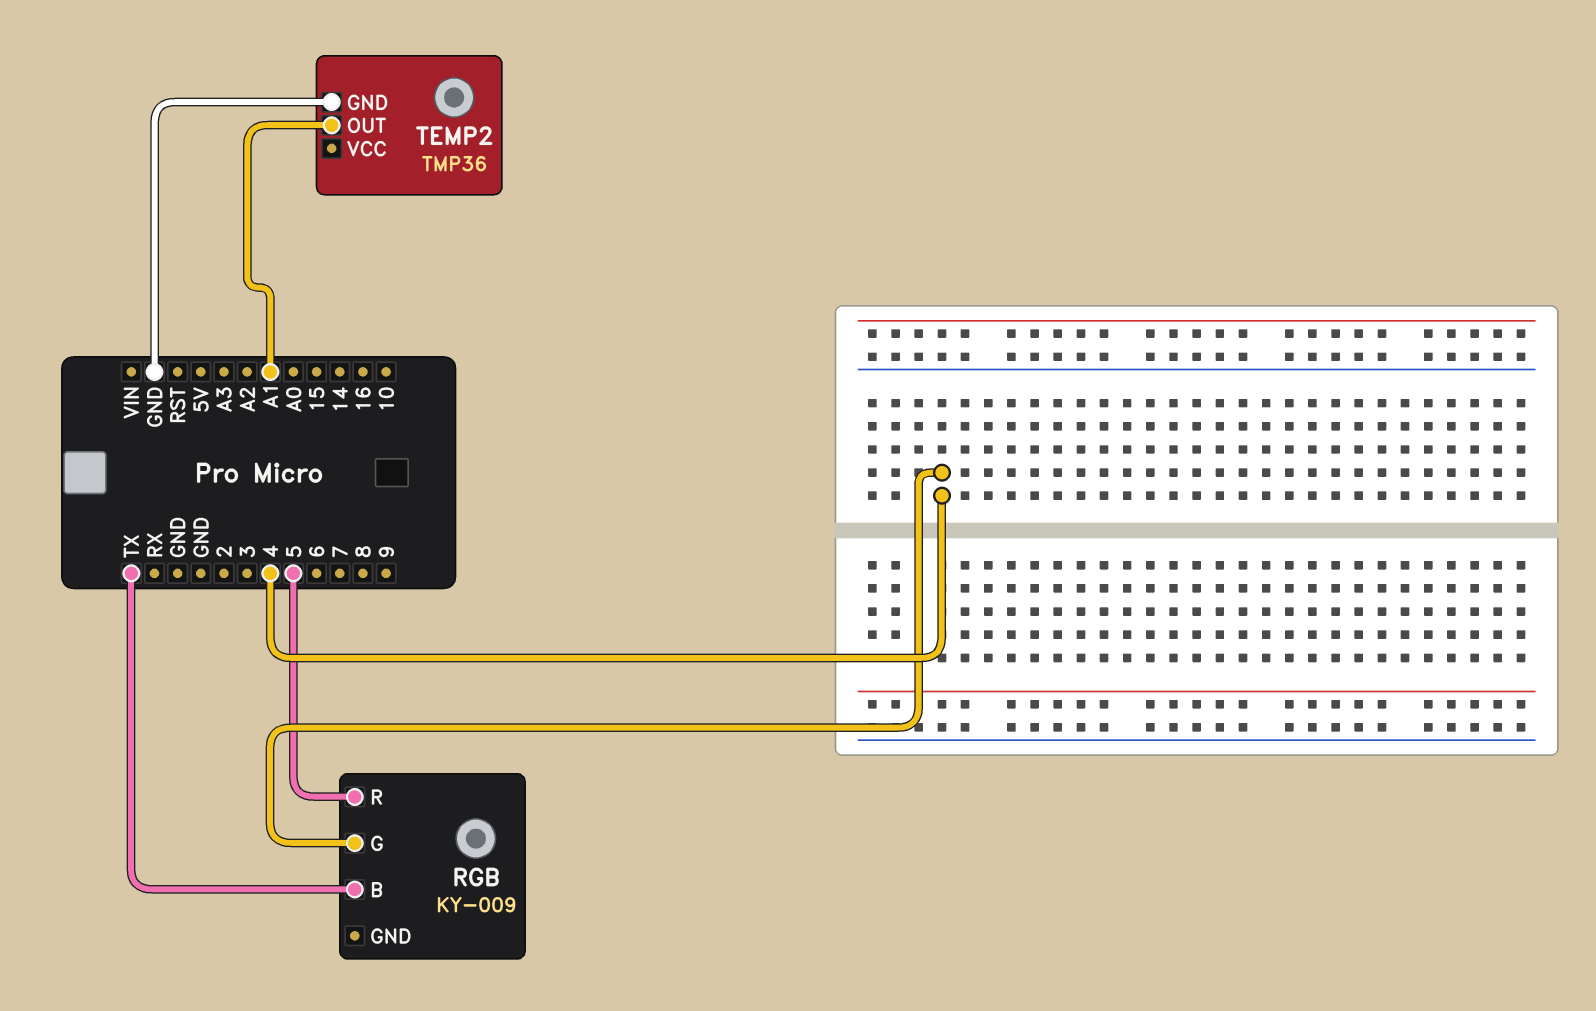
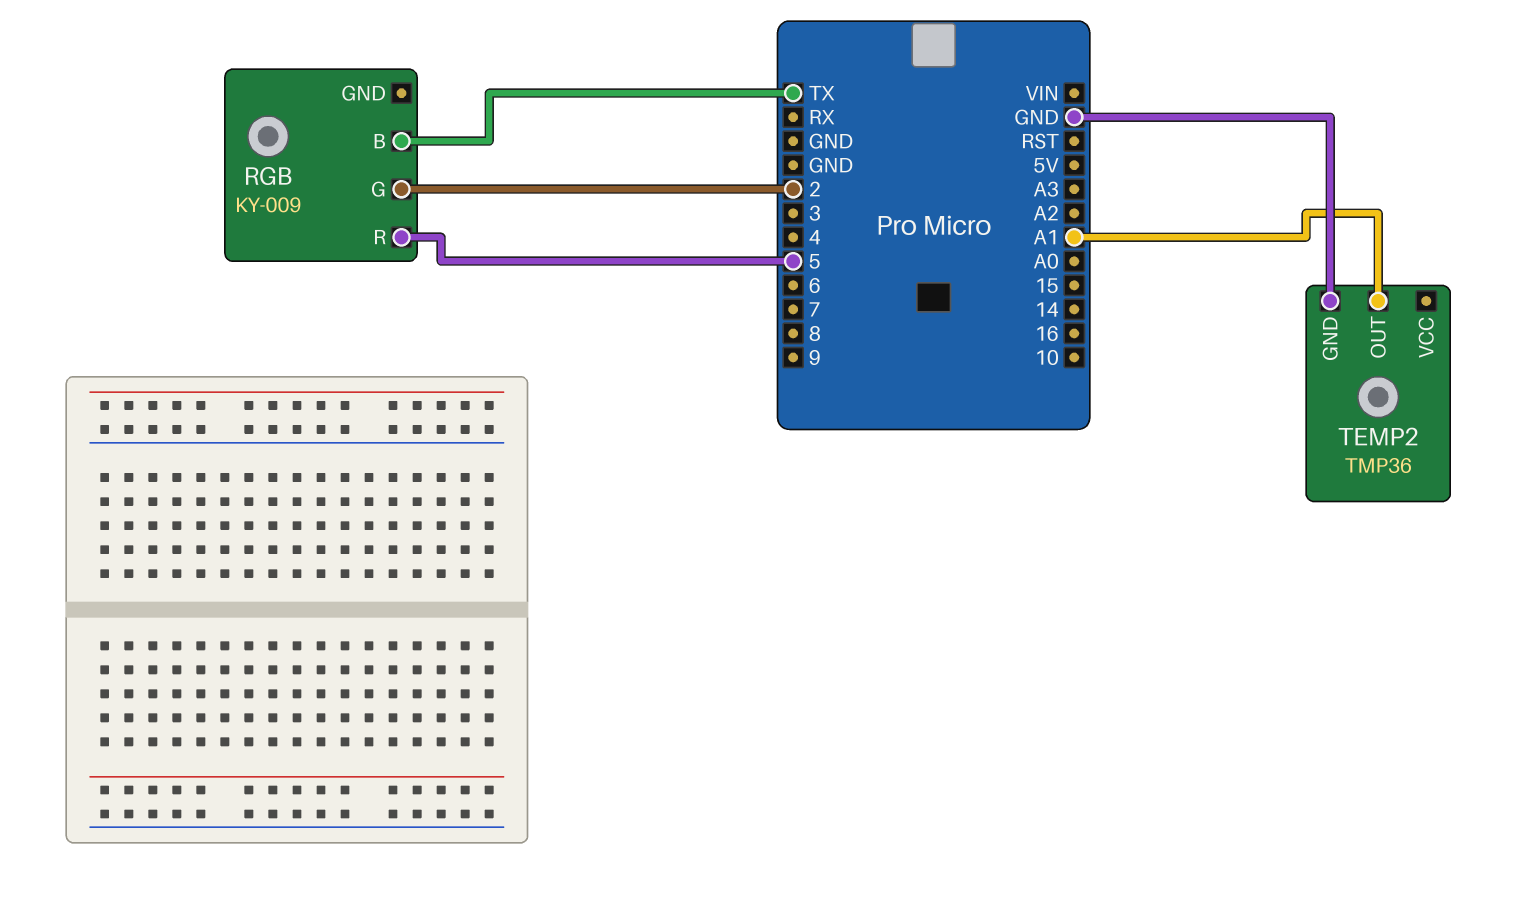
RGB pin G: 4 -> 2

